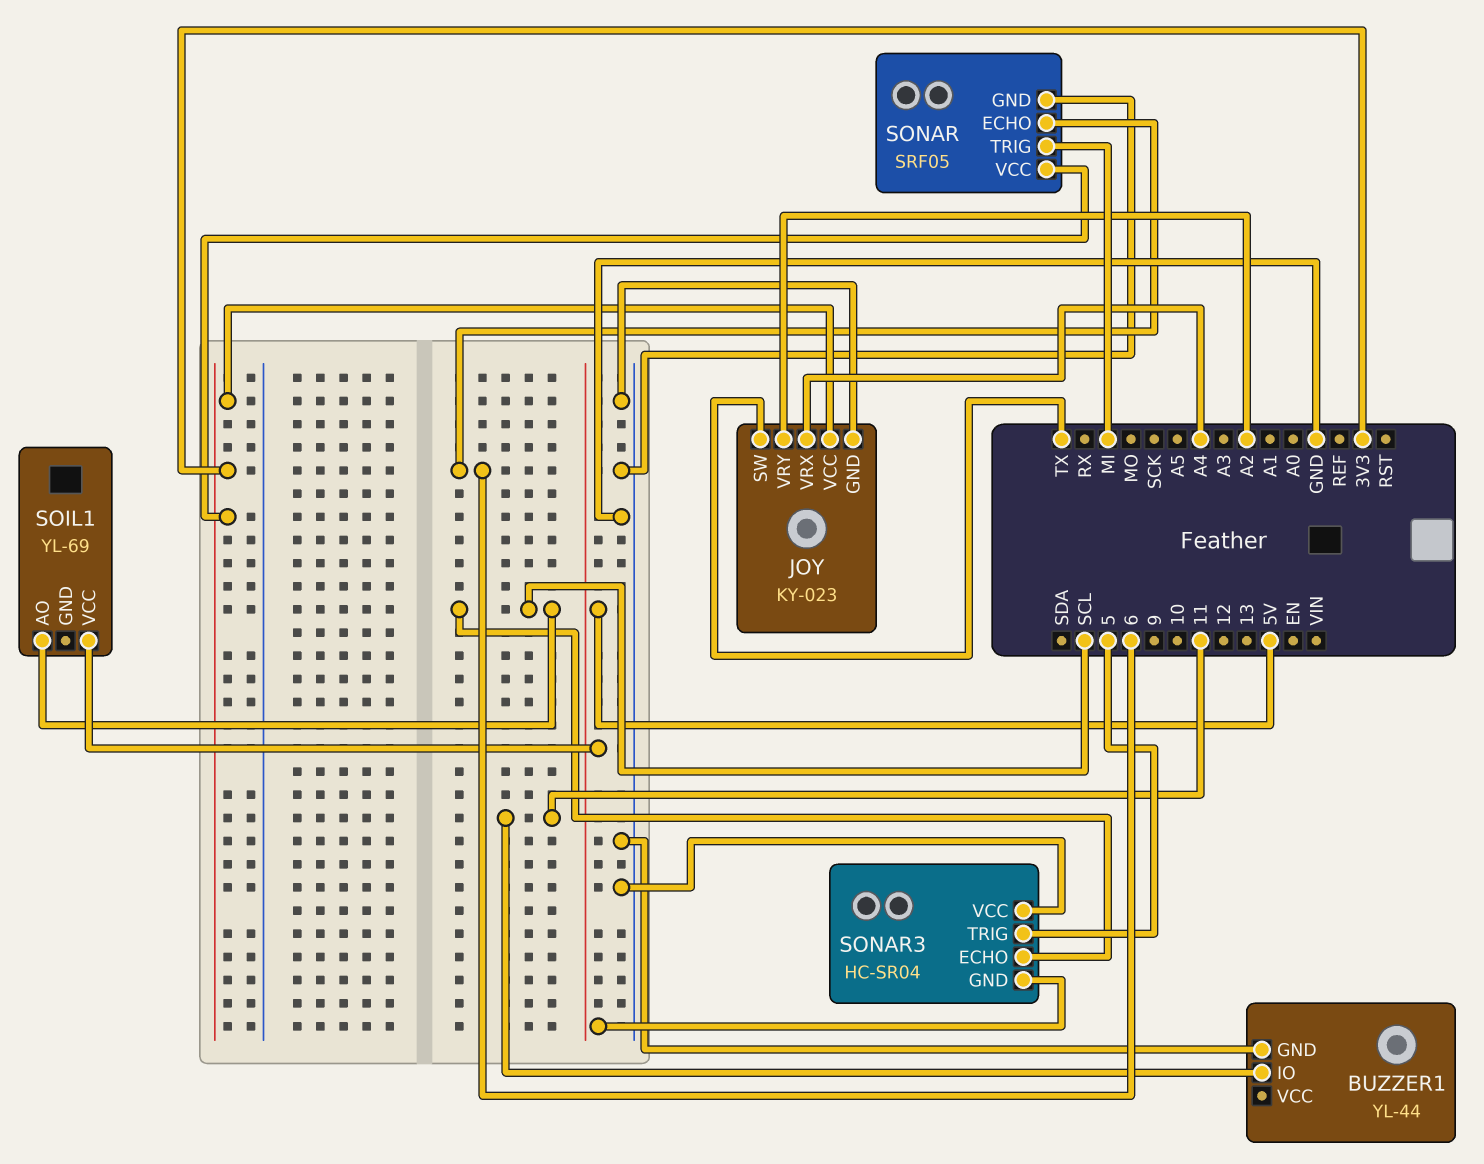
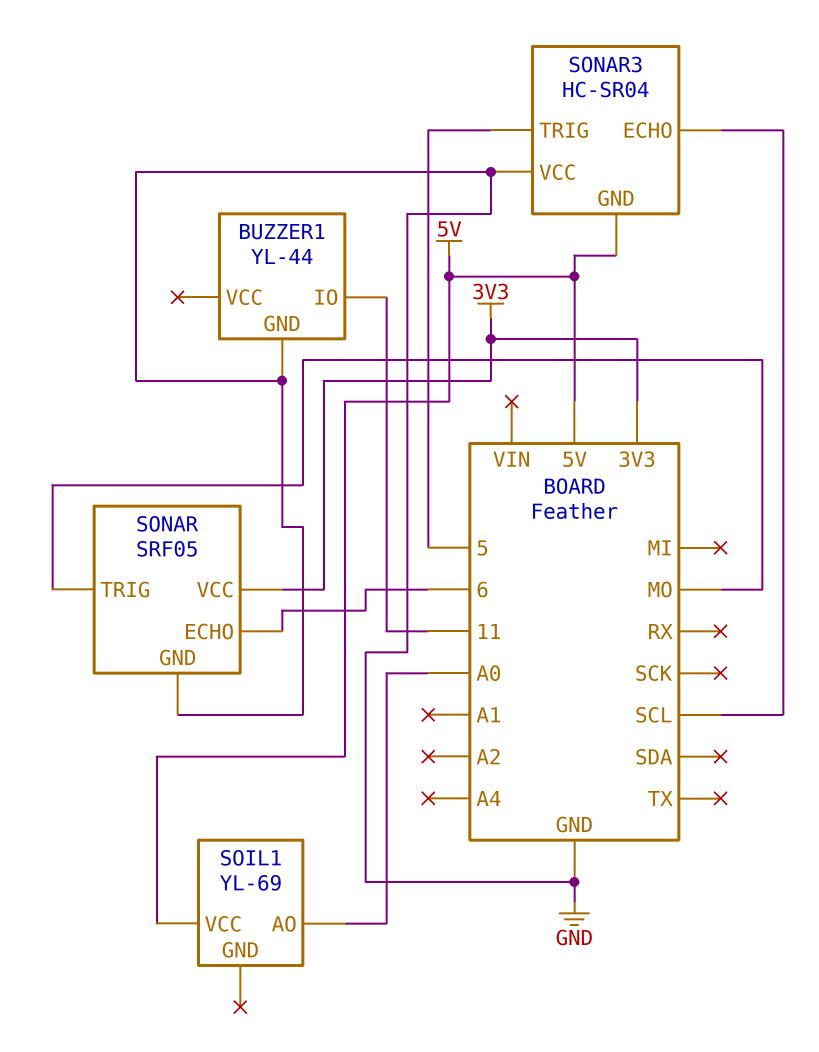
JOY: KY-023 -> none
JOY pin GND: GND -> none
JOY pin SW: TX -> none
JOY pin VCC: 3V3 -> none
JOY pin VRX: A4 -> none
JOY pin VRY: A2 -> none
SOIL1 pin AO: SCL -> A0
SONAR pin TRIG: MI -> MO

